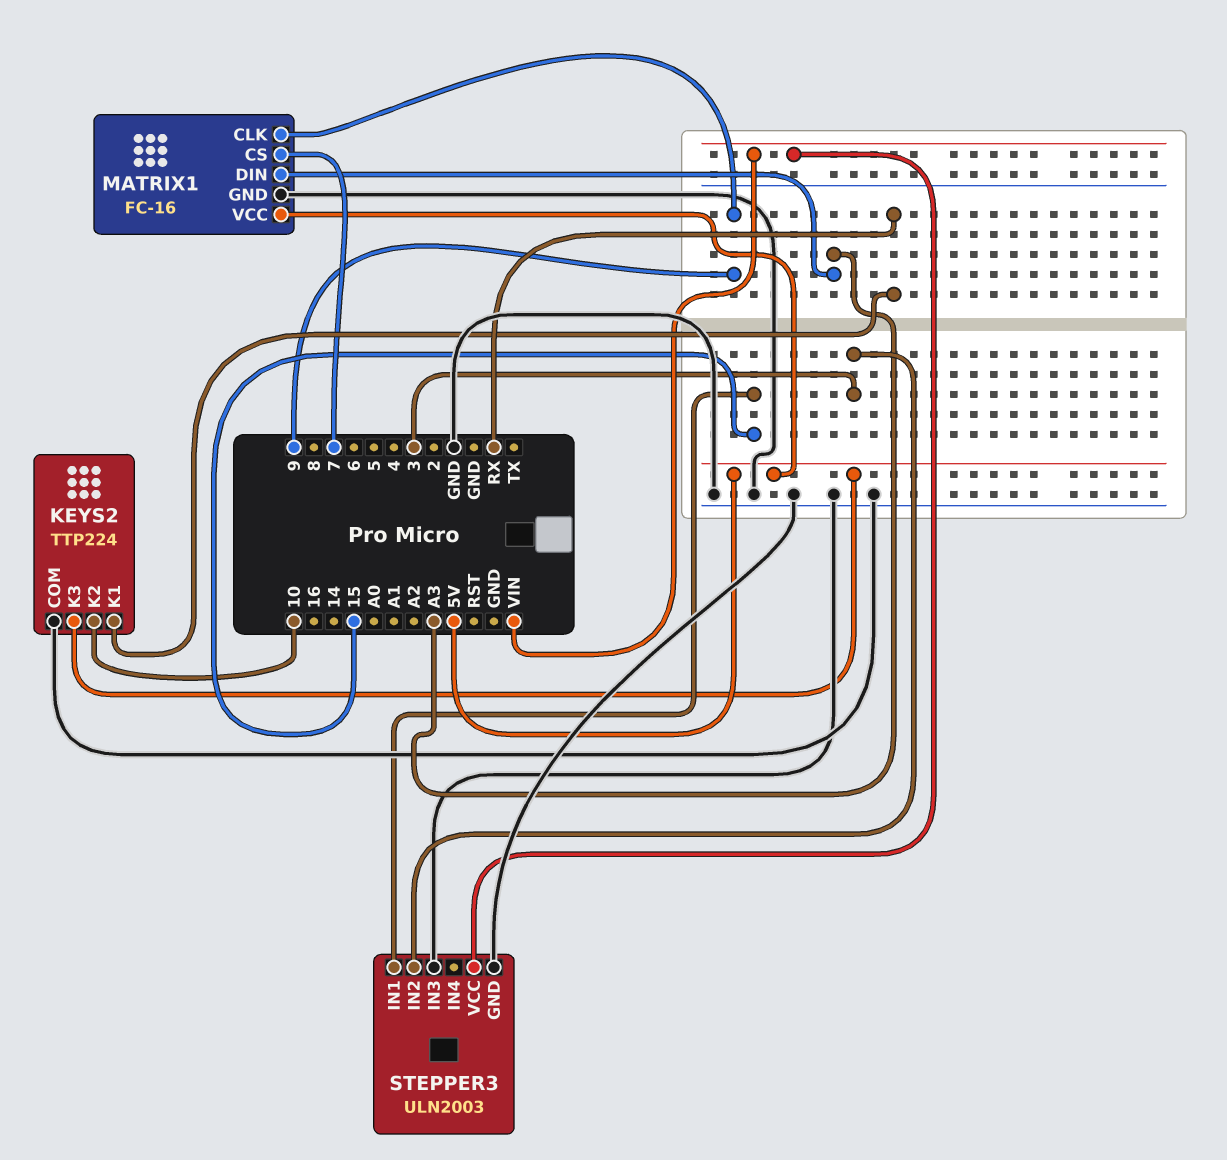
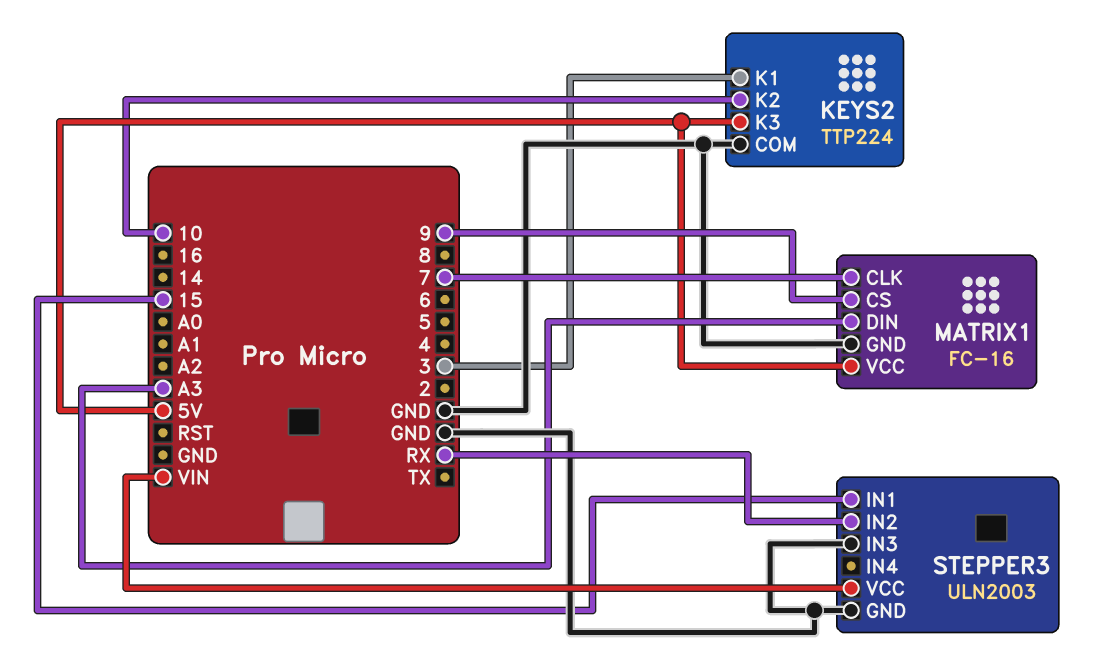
KEYS2 pin K1: RX -> 3
MATRIX1 pin CLK: 9 -> 7
MATRIX1 pin CS: 7 -> 9
STEPPER3 pin IN2: 3 -> RX

